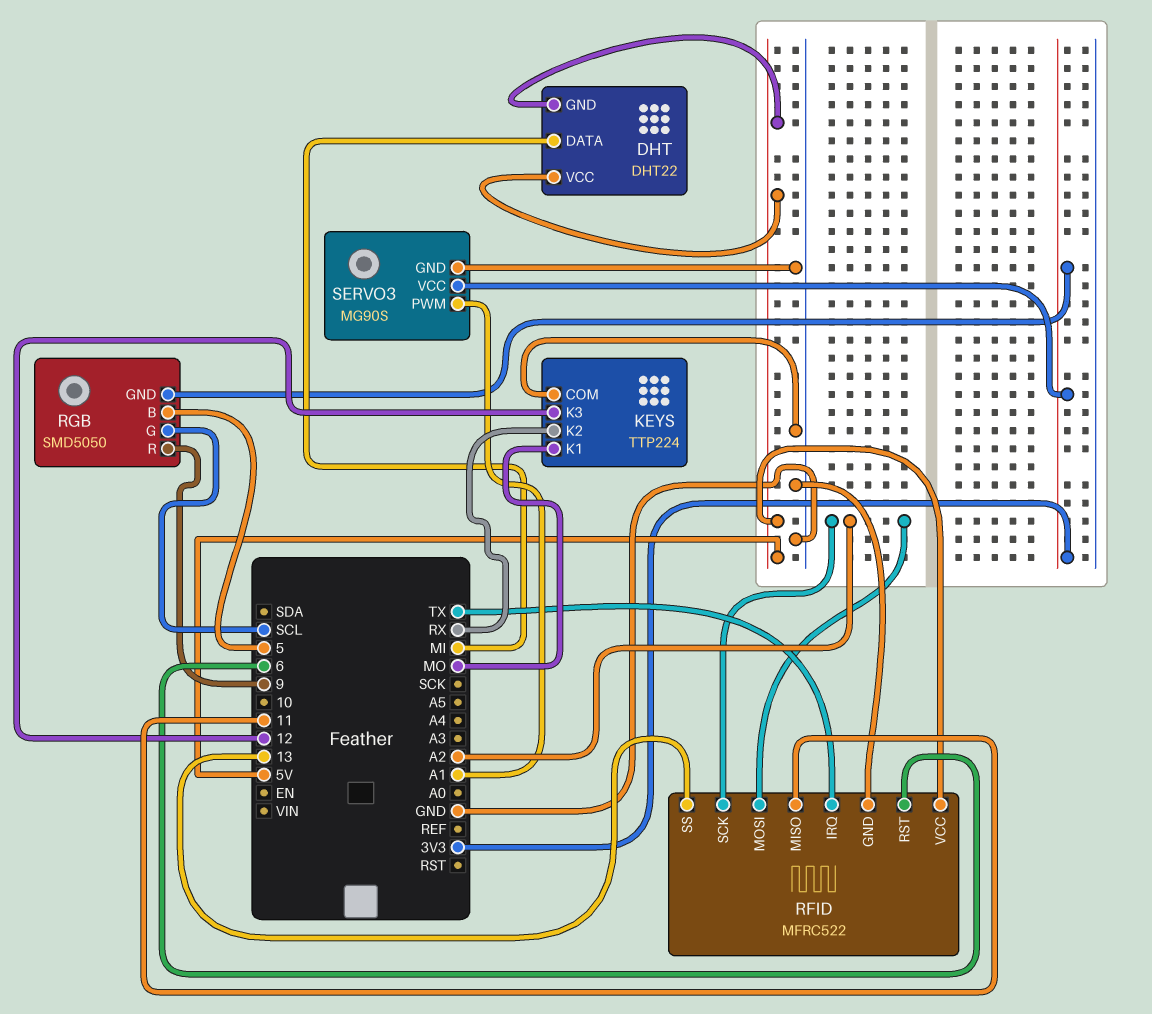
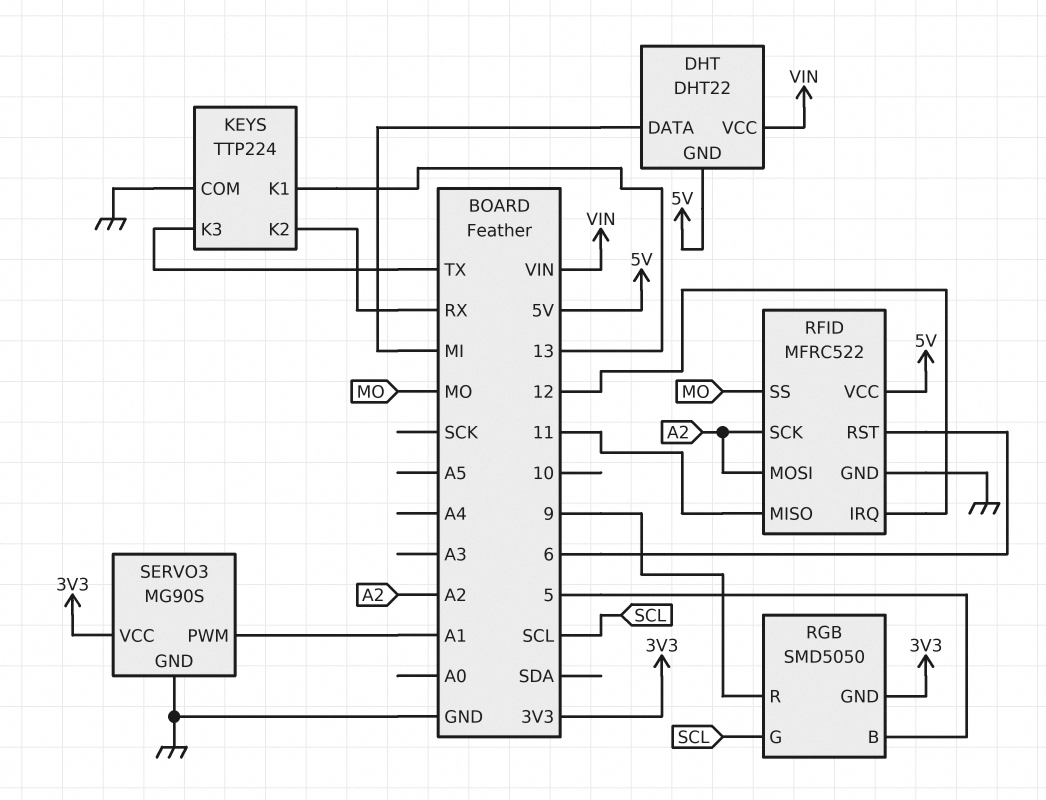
DHT pin VCC: 5V -> VIN
KEYS pin K1: MO -> 13
KEYS pin K3: 12 -> TX
RFID pin IRQ: TX -> 12
RFID pin SS: 13 -> MO

